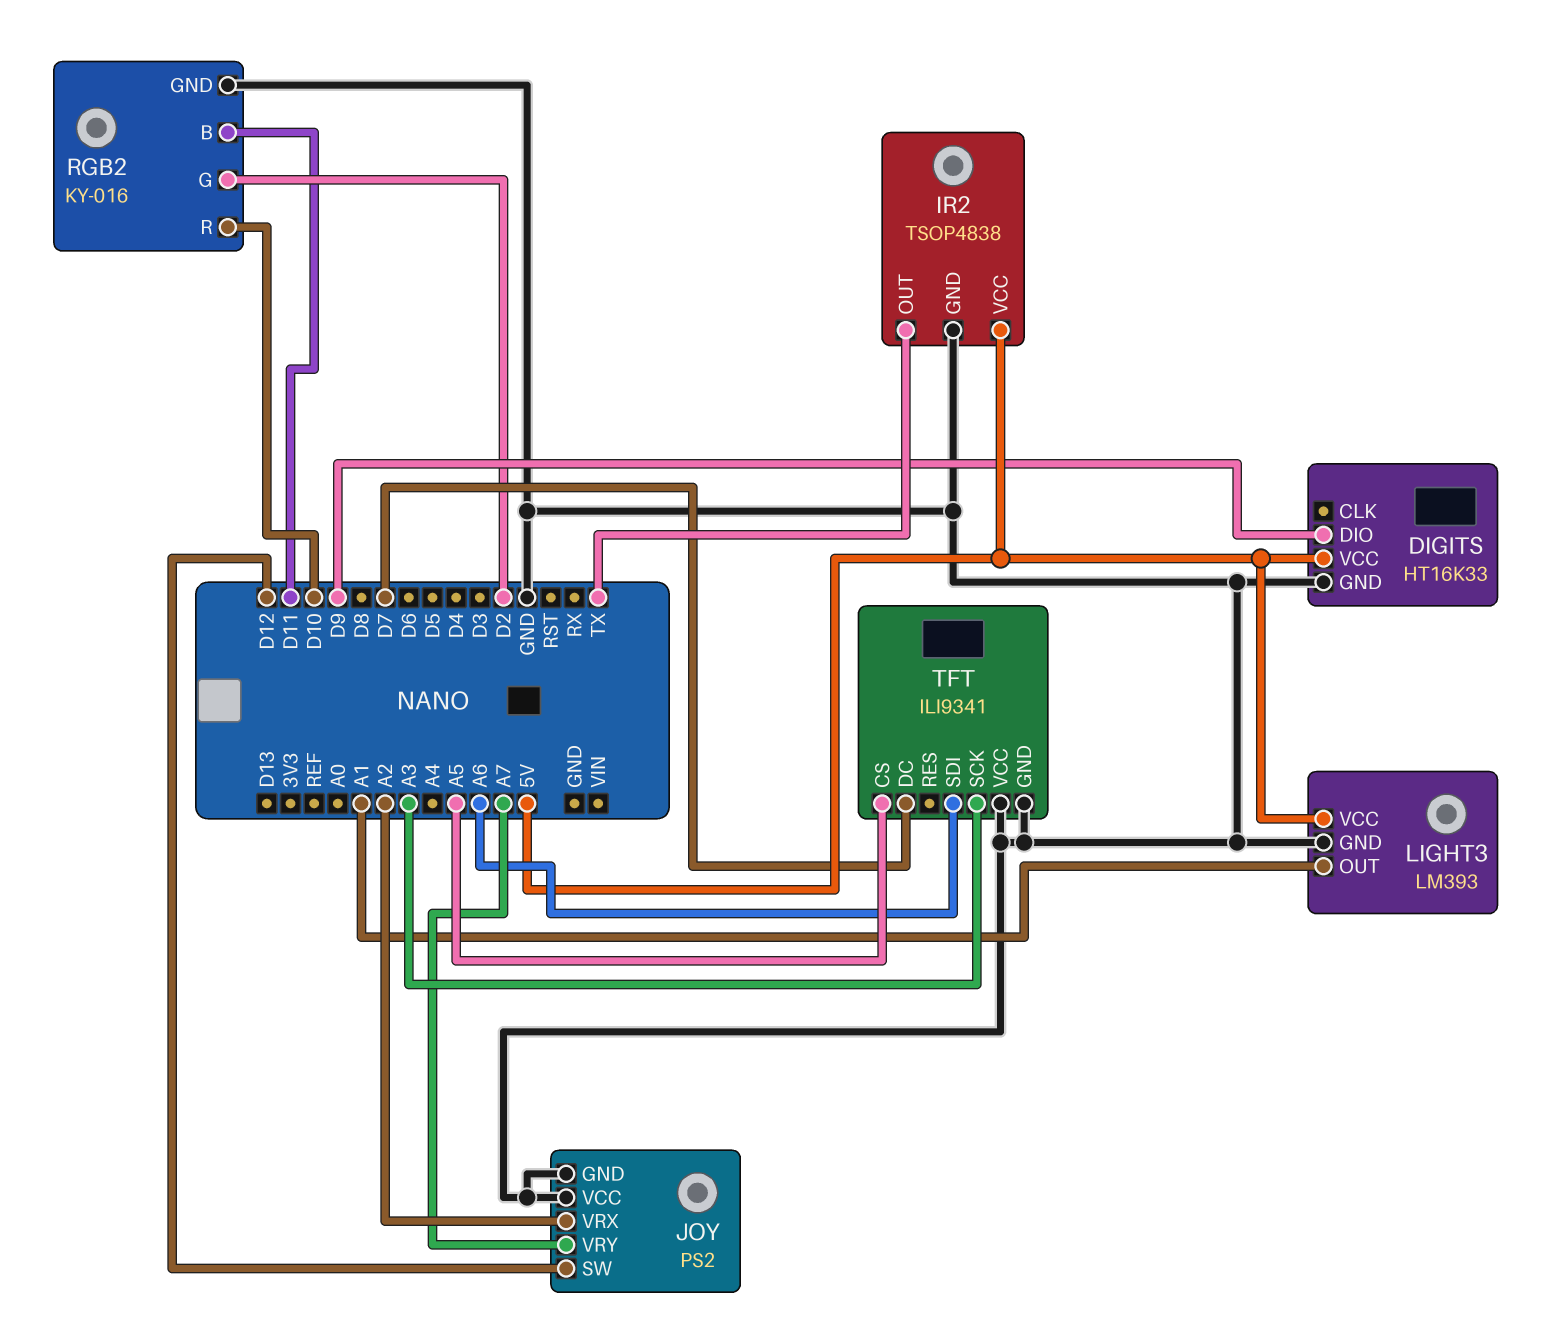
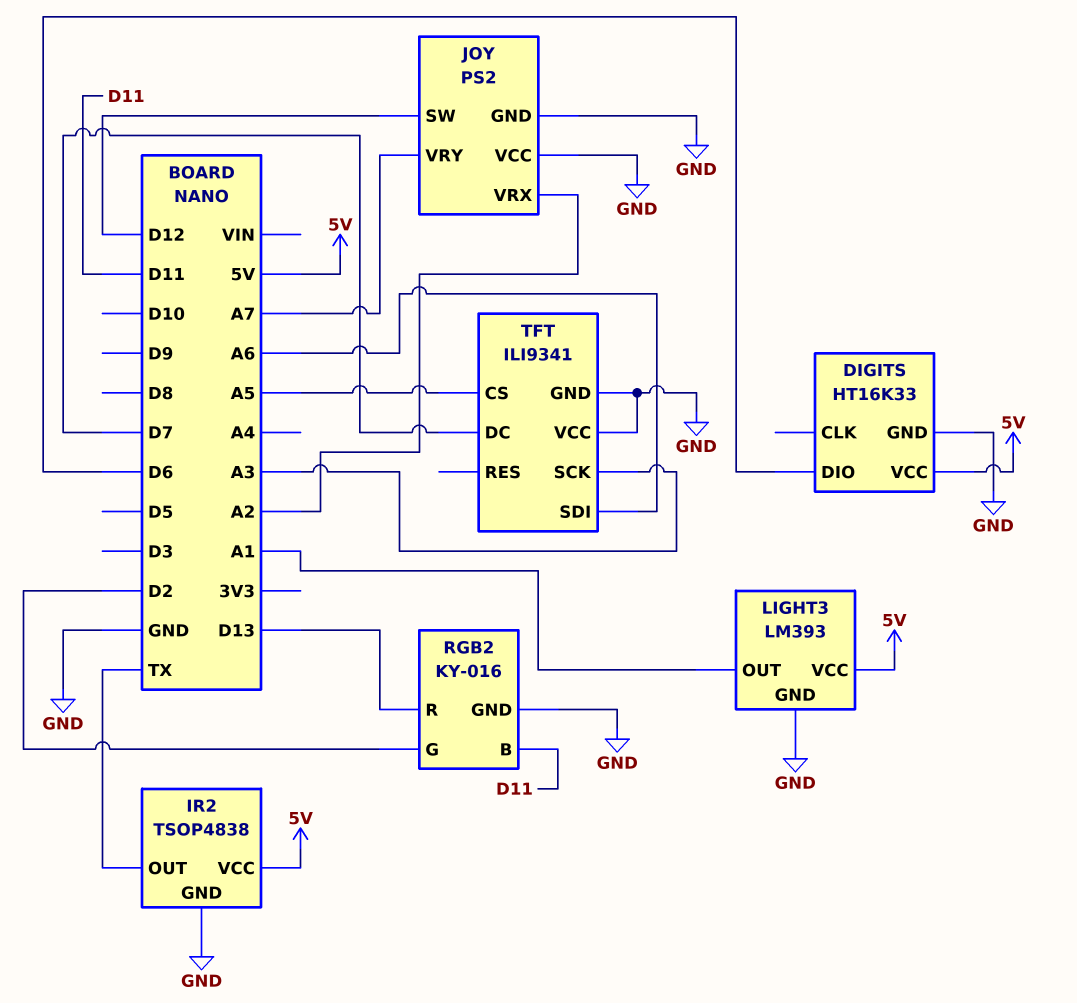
DIGITS pin DIO: D9 -> D6
RGB2 pin R: D10 -> D13

